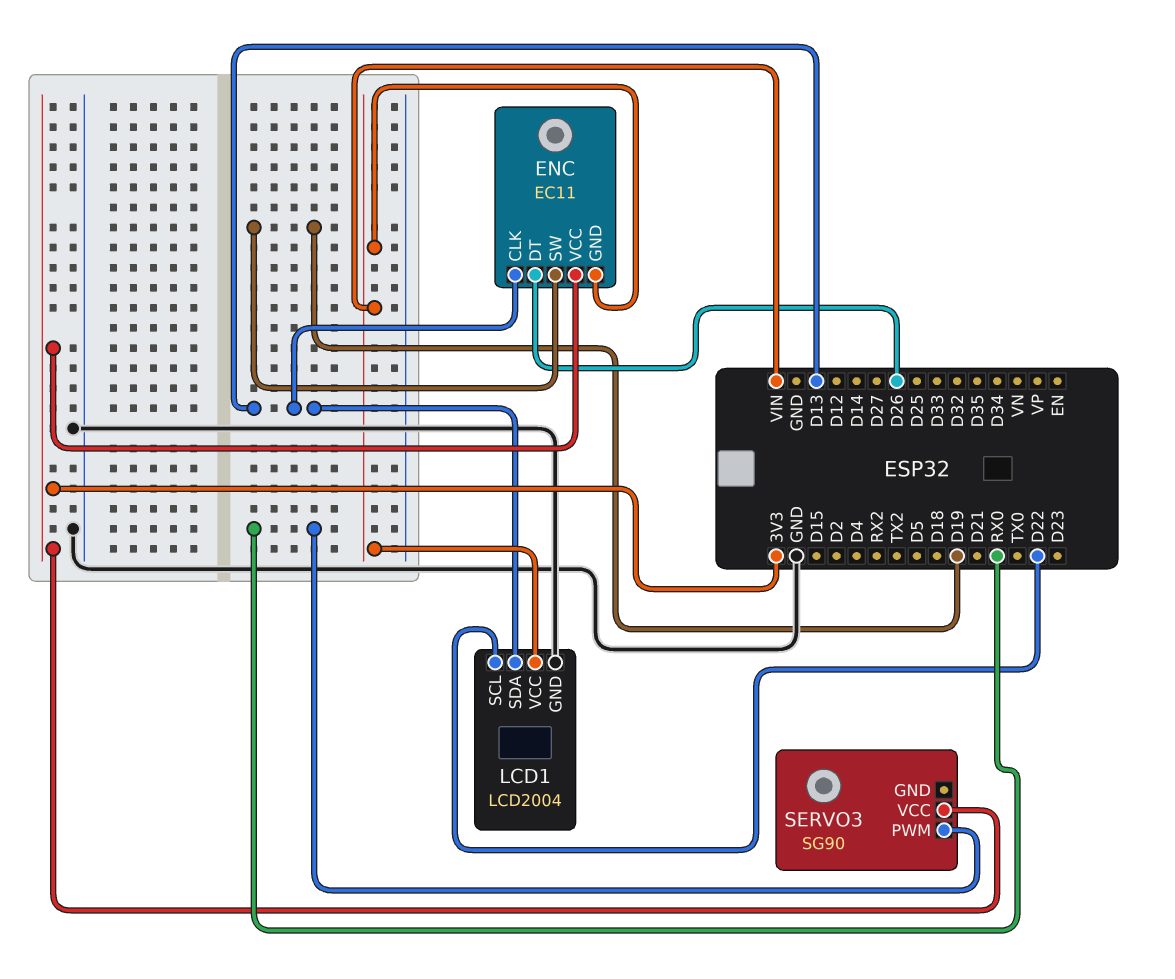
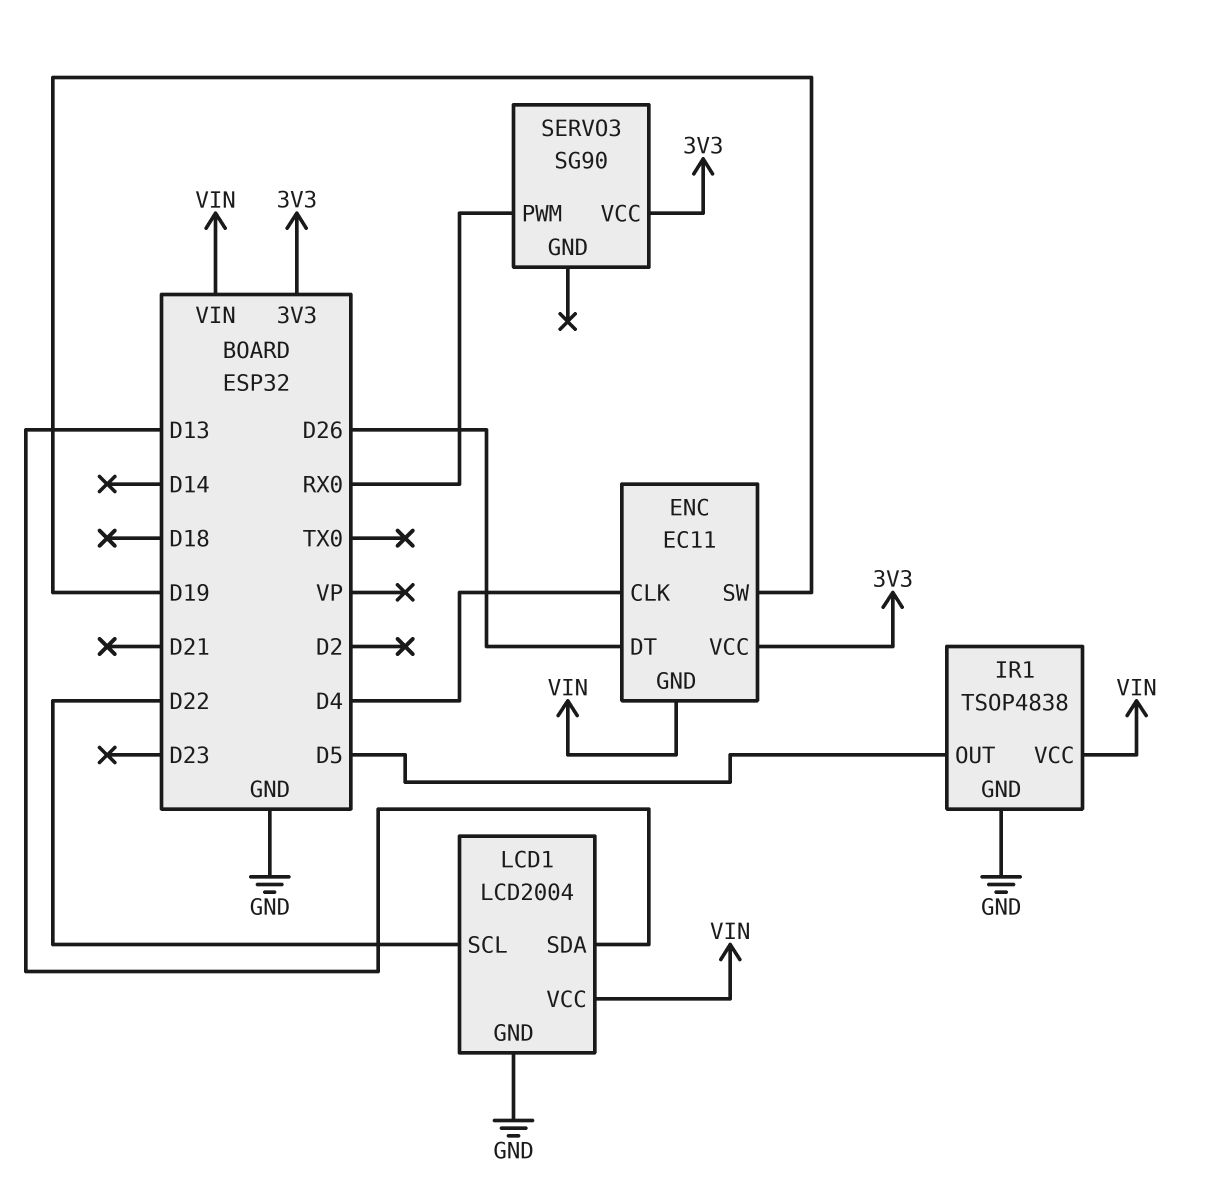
ENC pin CLK: D13 -> D4
IR1: none -> TSOP4838
IR1 pin GND: none -> GND
IR1 pin OUT: none -> D5
IR1 pin VCC: none -> VIN

